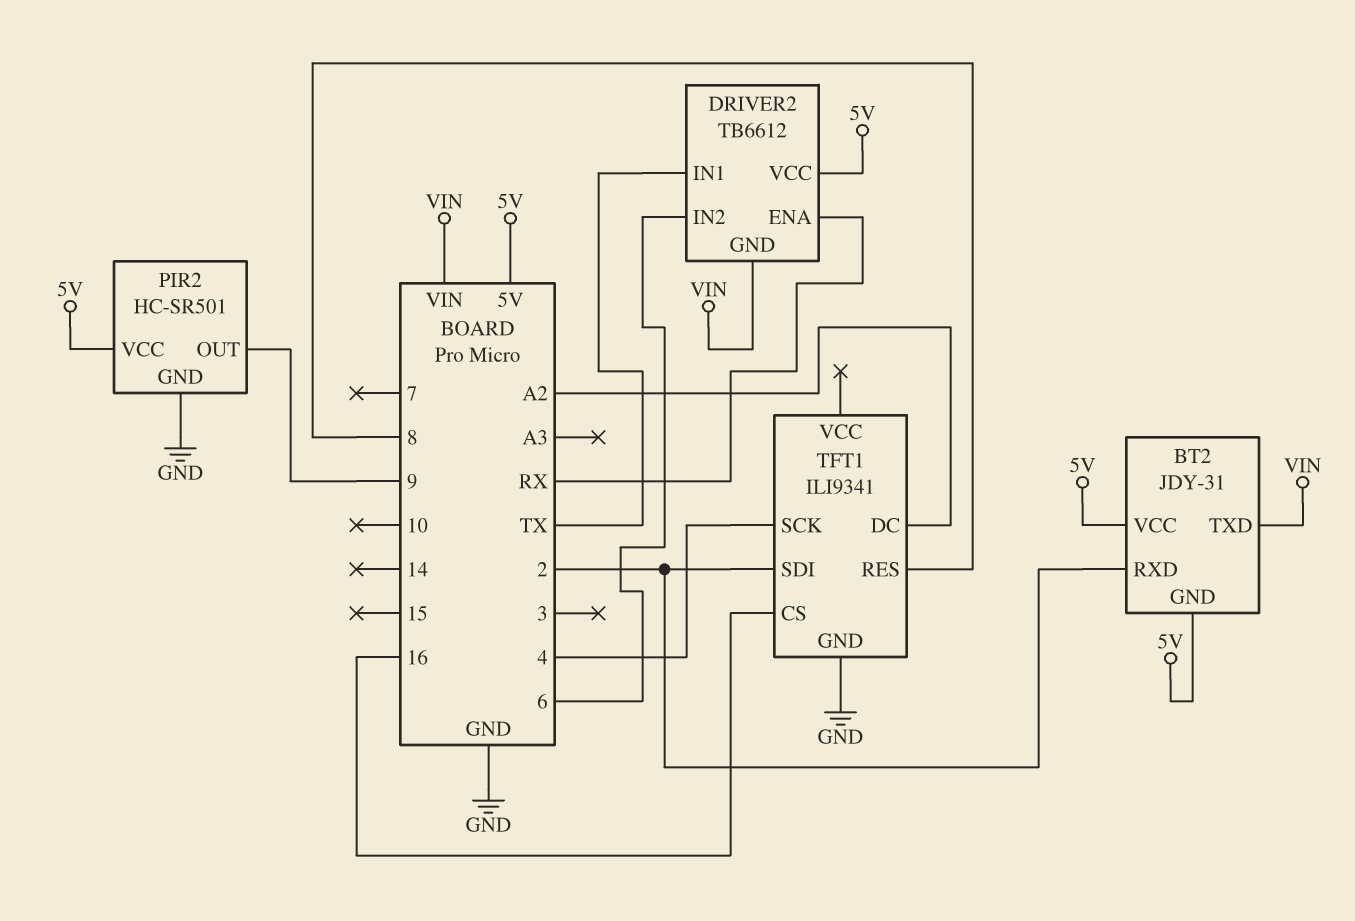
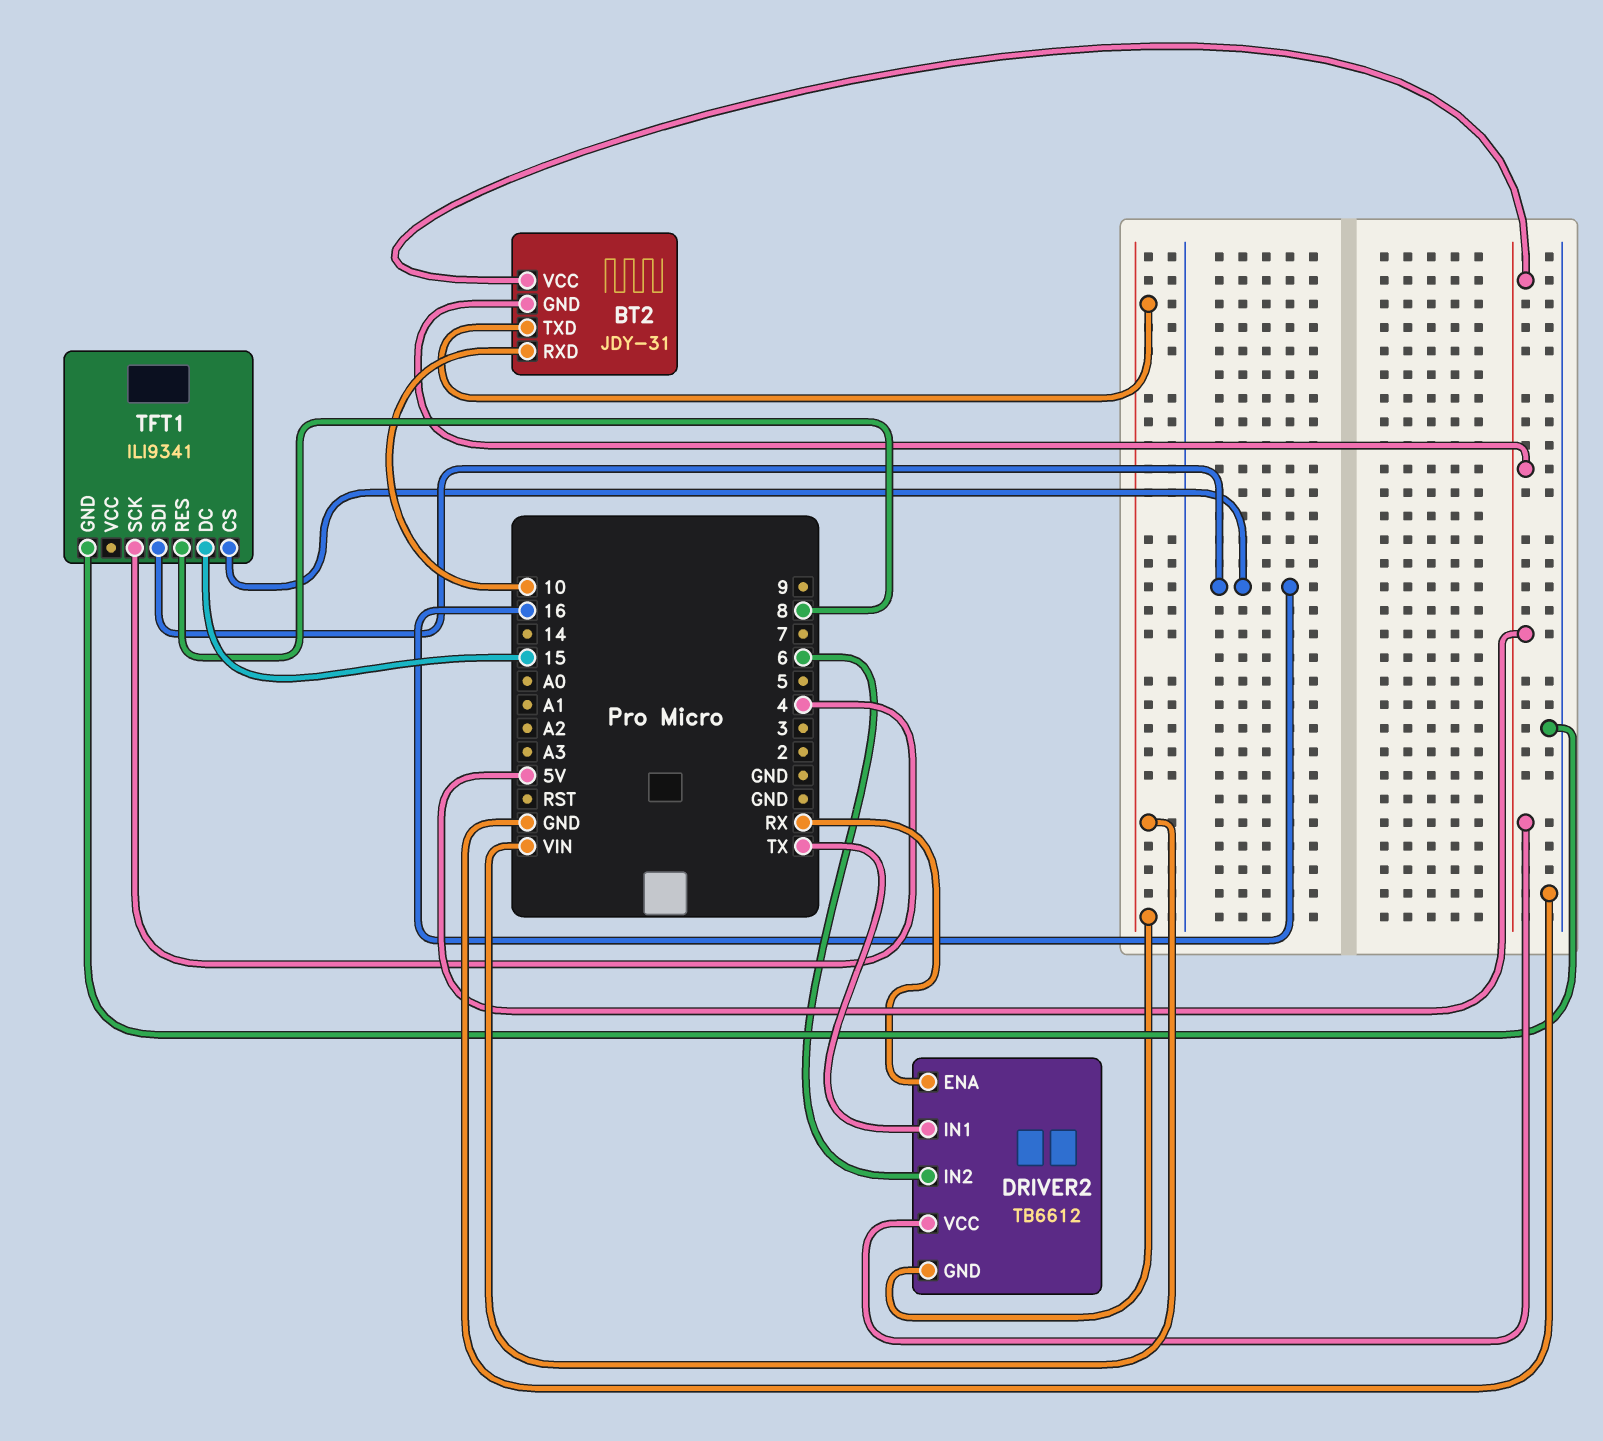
BT2 pin RXD: 2 -> 10
PIR2: HC-SR501 -> none
PIR2 pin GND: GND -> none
PIR2 pin OUT: 9 -> none
PIR2 pin VCC: 5V -> none
TFT1 pin DC: A2 -> 15
TFT1 pin SDI: 2 -> 16

